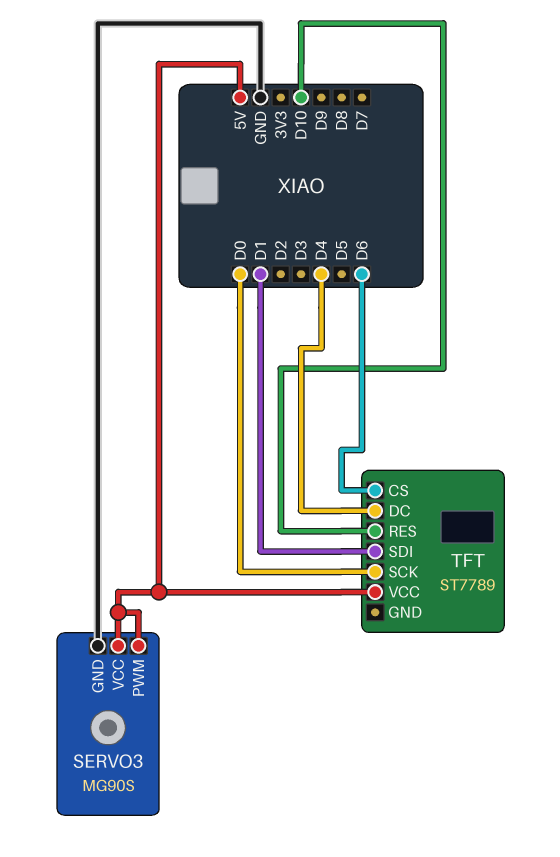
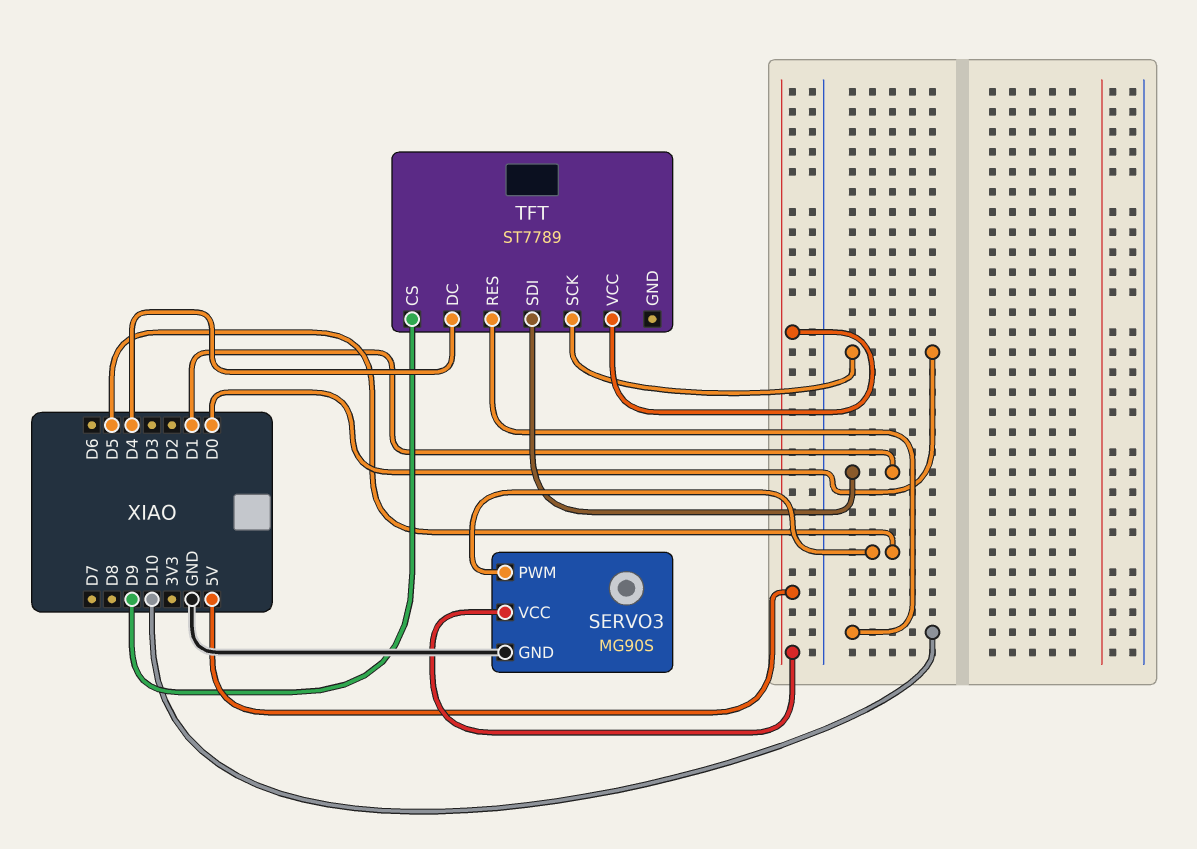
SERVO3 pin PWM: 5V -> D5
TFT pin CS: D6 -> D9

